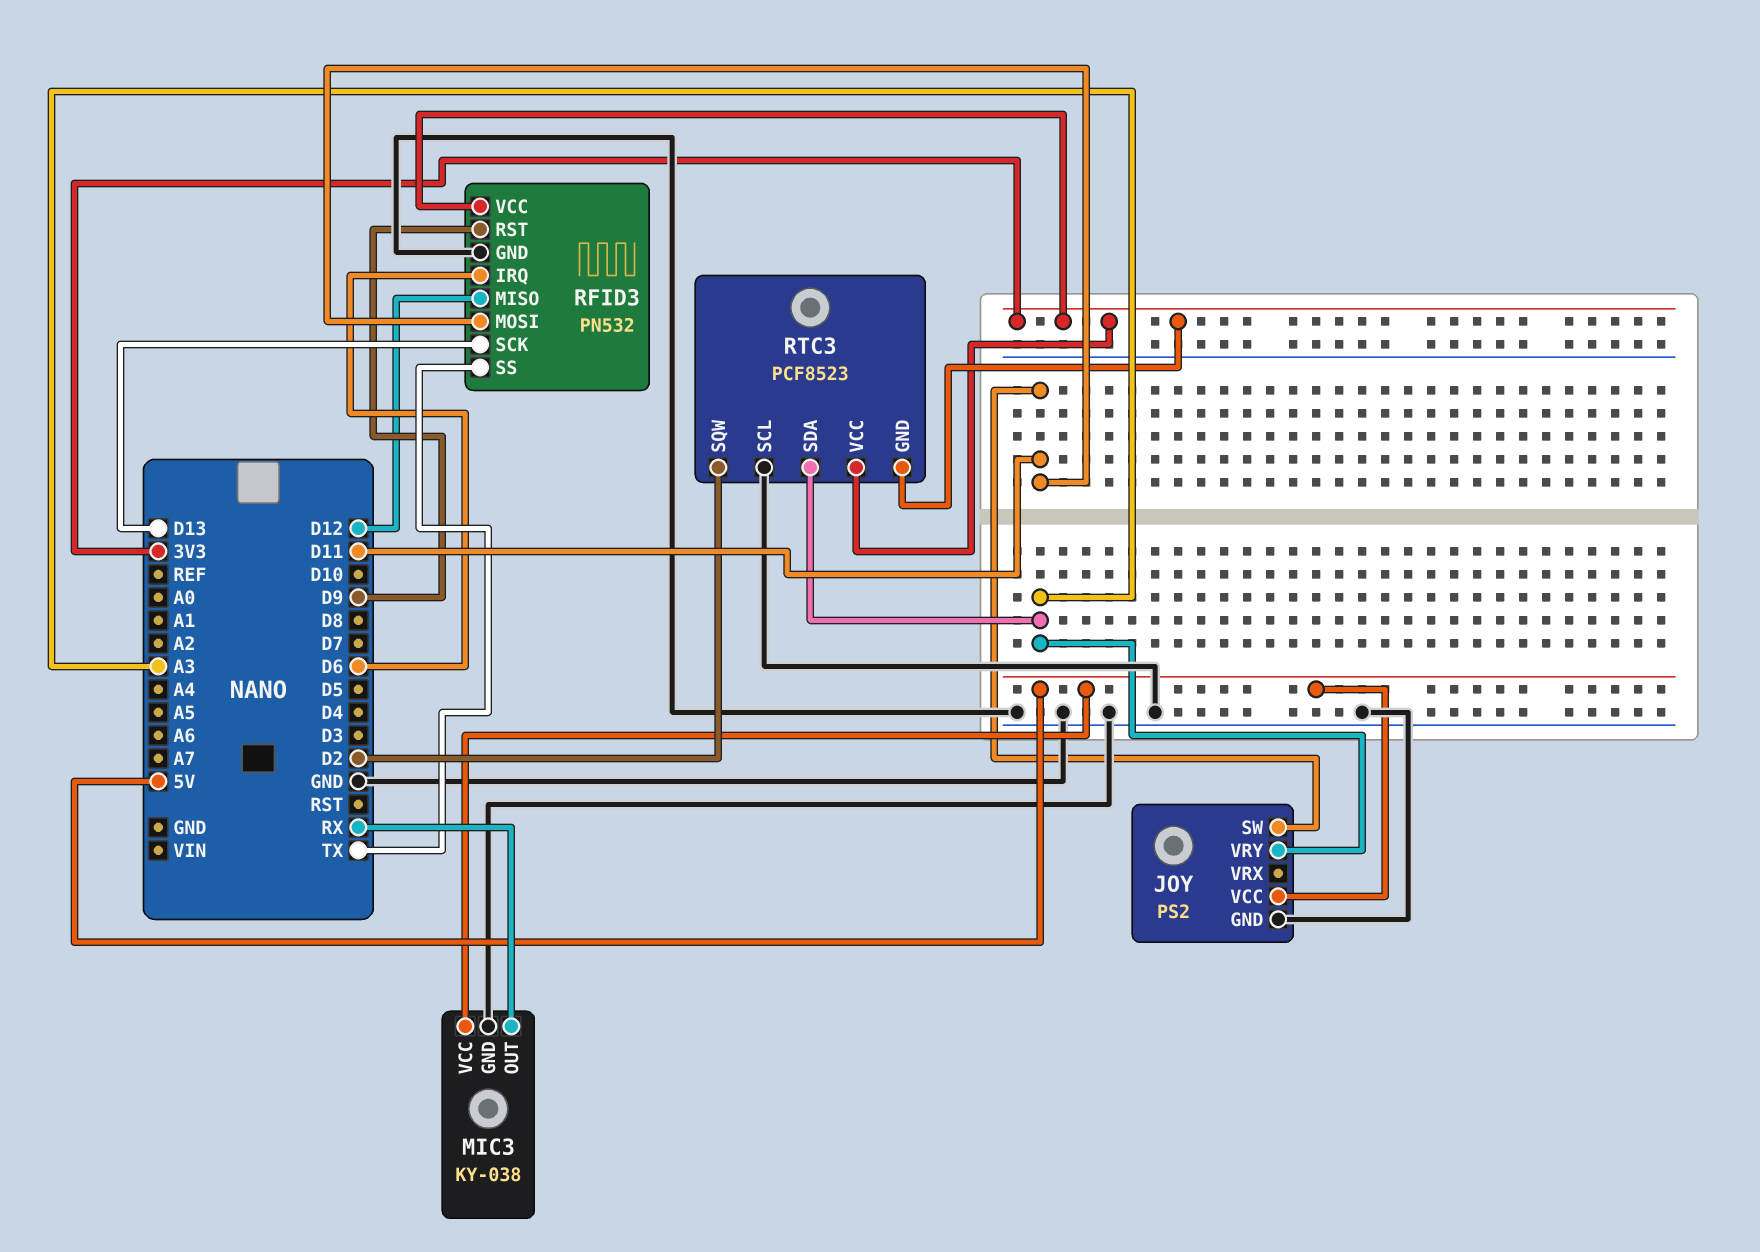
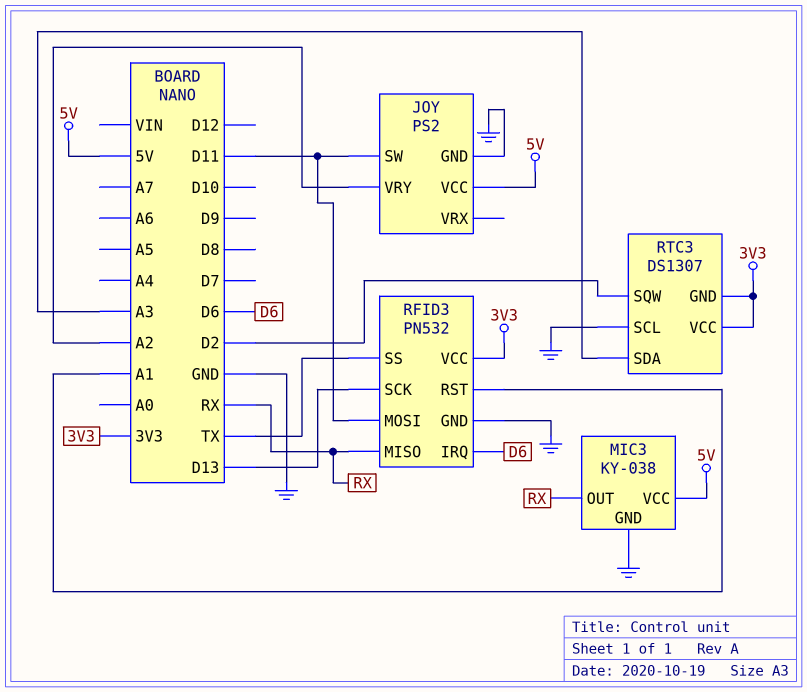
JOY pin VRY: A3 -> A2
RFID3 pin MISO: D12 -> RX
RFID3 pin RST: D9 -> A1
RTC3: PCF8523 -> DS1307

